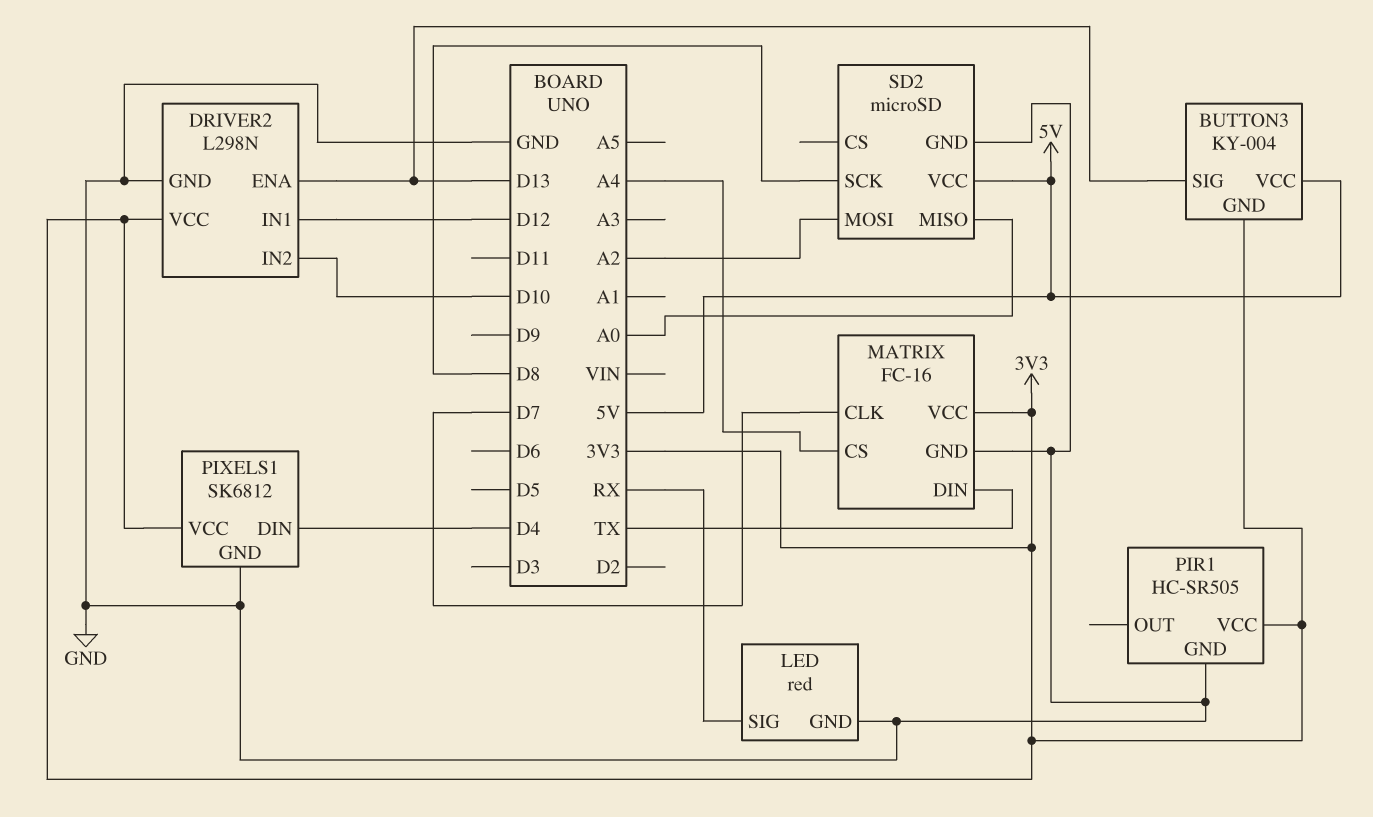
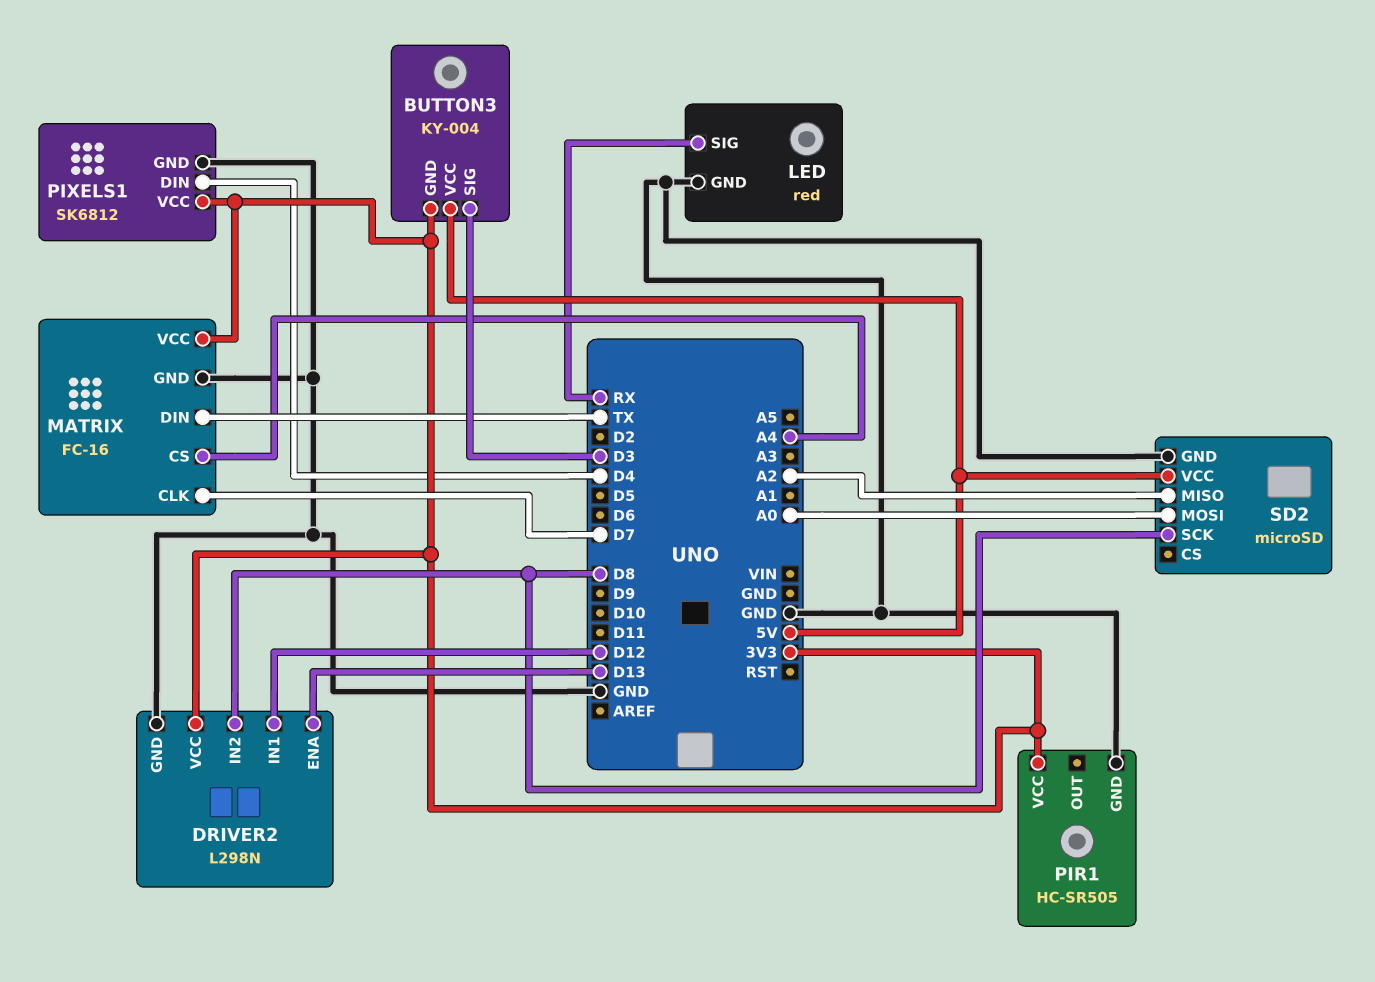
BUTTON3 pin SIG: D13 -> D3
DRIVER2 pin IN2: D10 -> D8
SD2 pin MISO: A0 -> A2
SD2 pin MOSI: A2 -> A0

